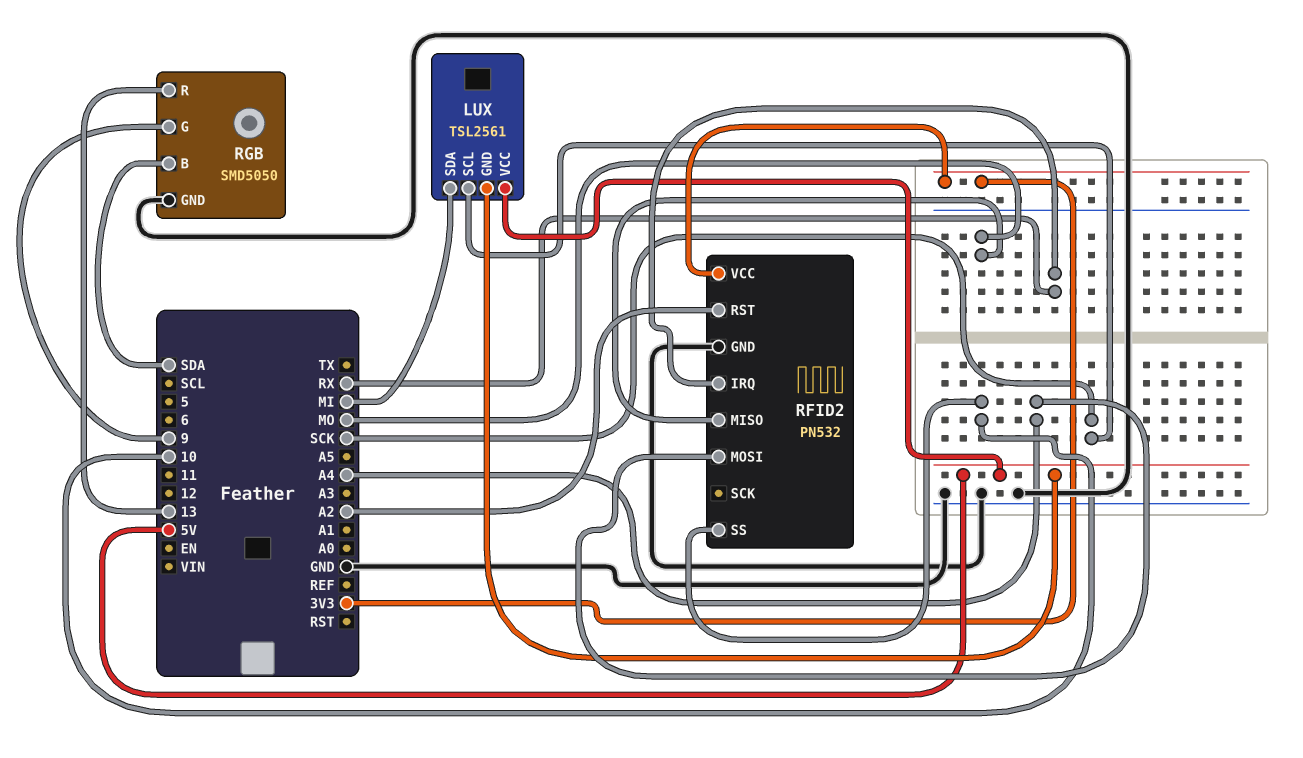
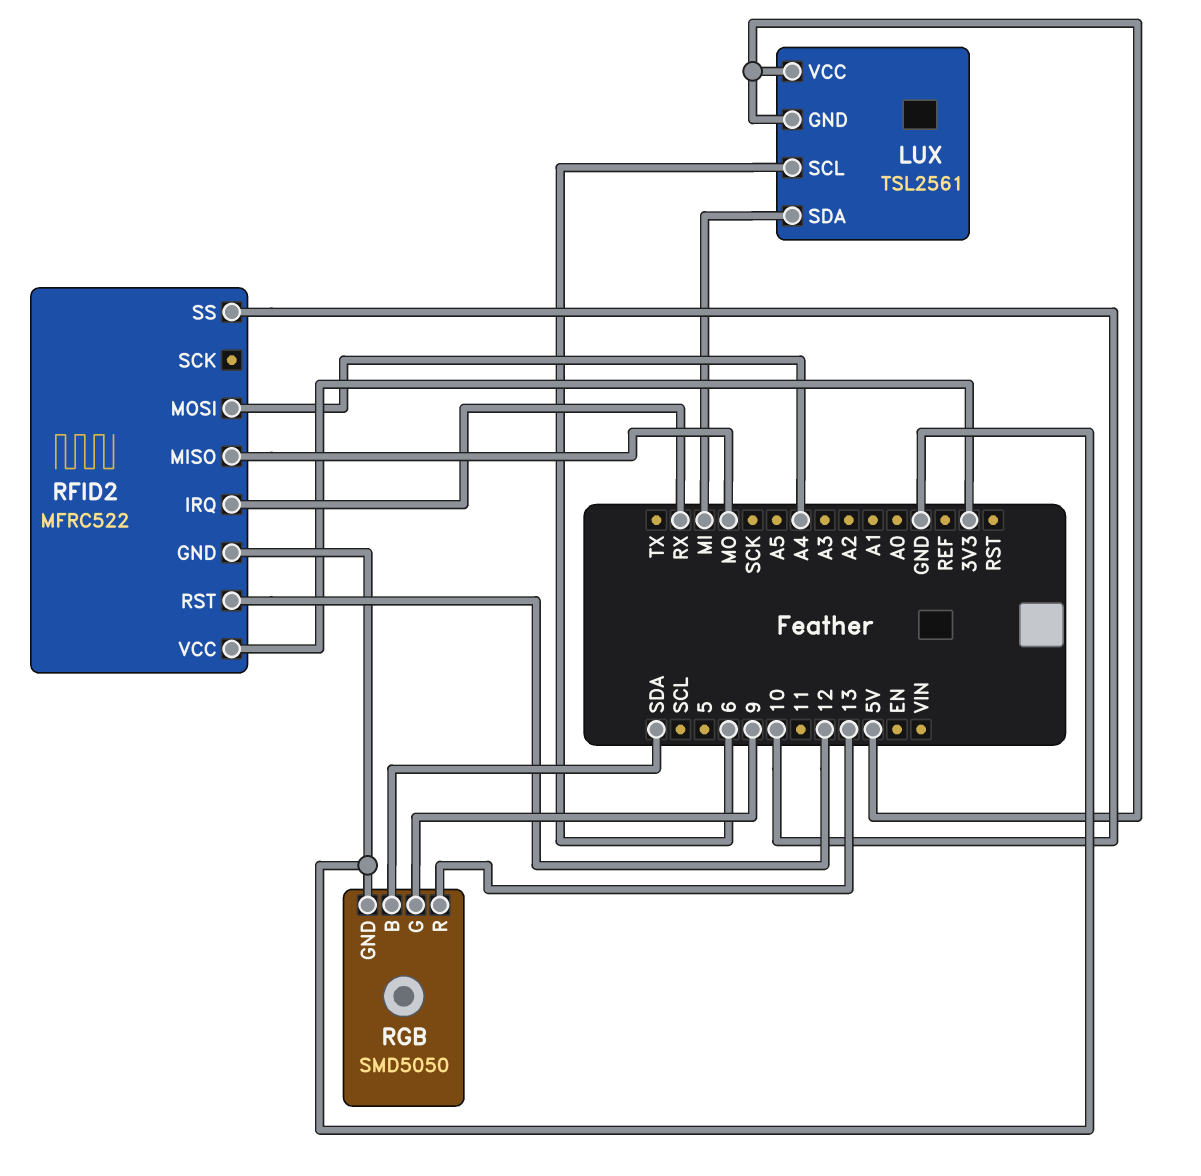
LUX pin SCL: SCK -> 6
RFID2: PN532 -> MFRC522
RFID2 pin RST: A2 -> 12

